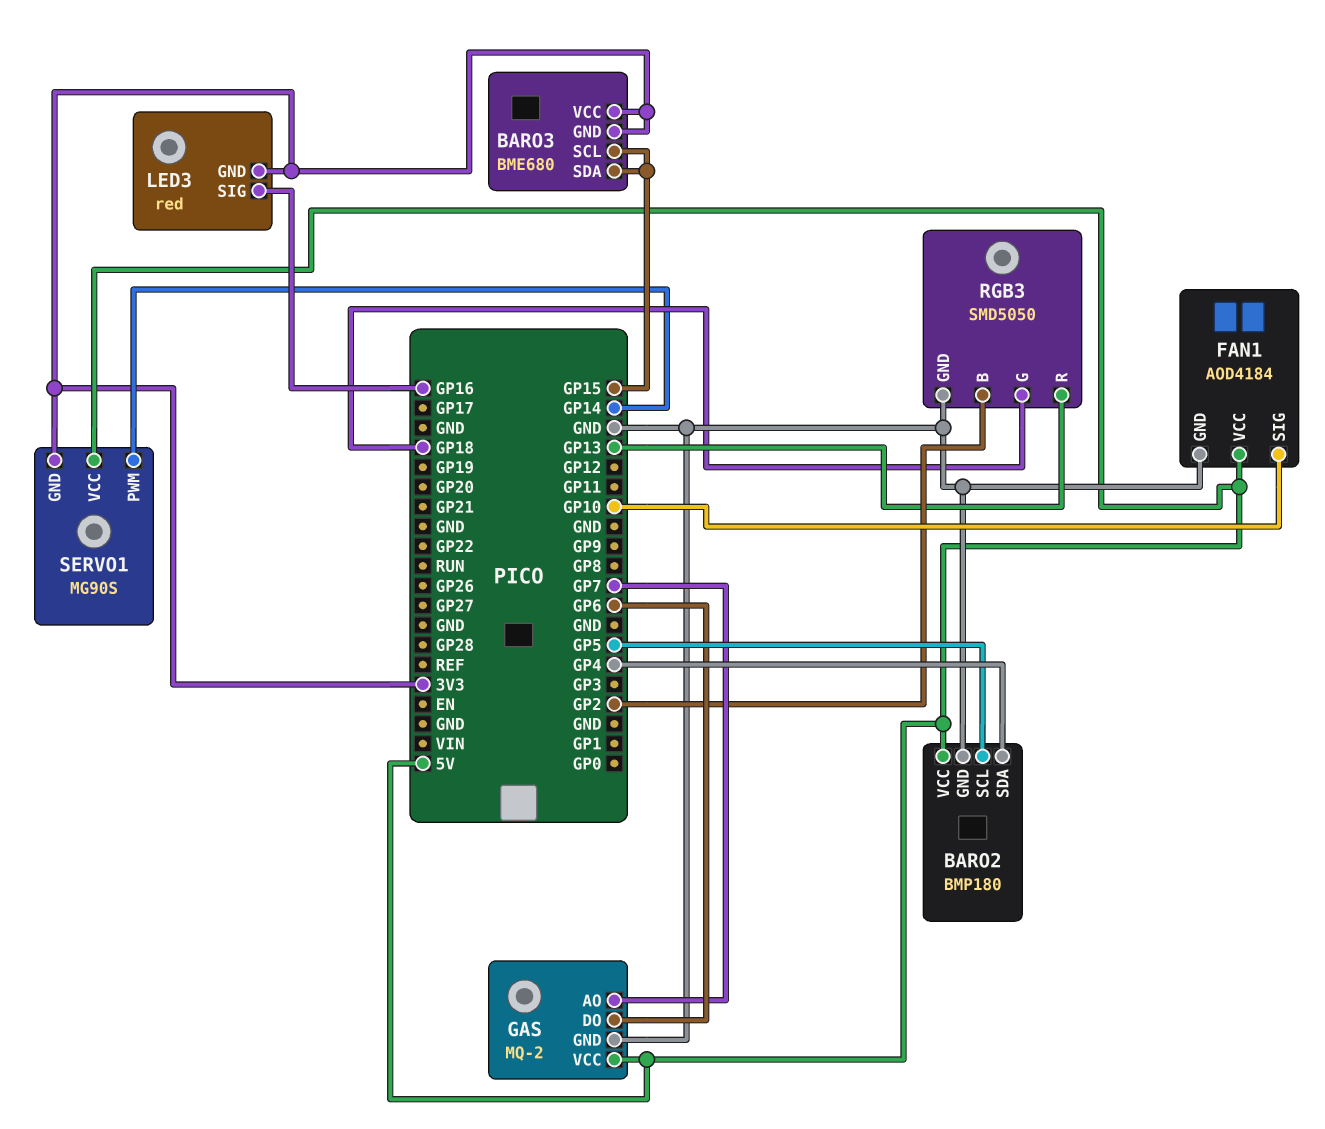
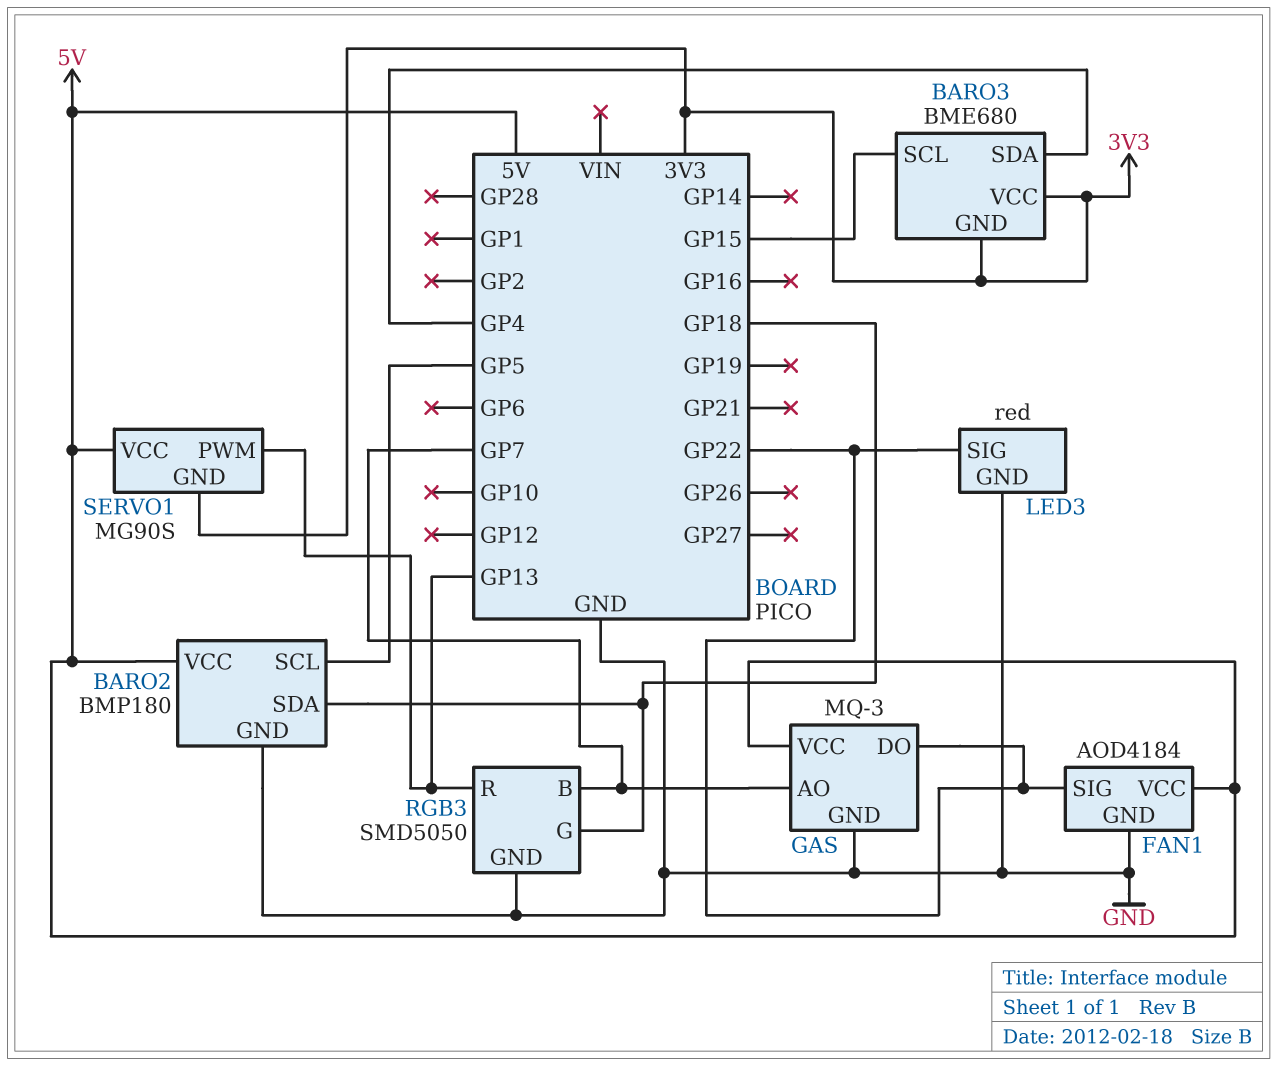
BARO2 pin SDA: GP4 -> GP18
BARO3 pin SDA: GP15 -> GP4
FAN1 pin SIG: GP10 -> GP22
GAS: MQ-2 -> MQ-3
GAS pin DO: GP6 -> GP22
LED3 pin GND: 3V3 -> GND
LED3 pin SIG: GP16 -> GP22
RGB3 pin B: GP2 -> GP7
SERVO1 pin PWM: GP14 -> GP13

